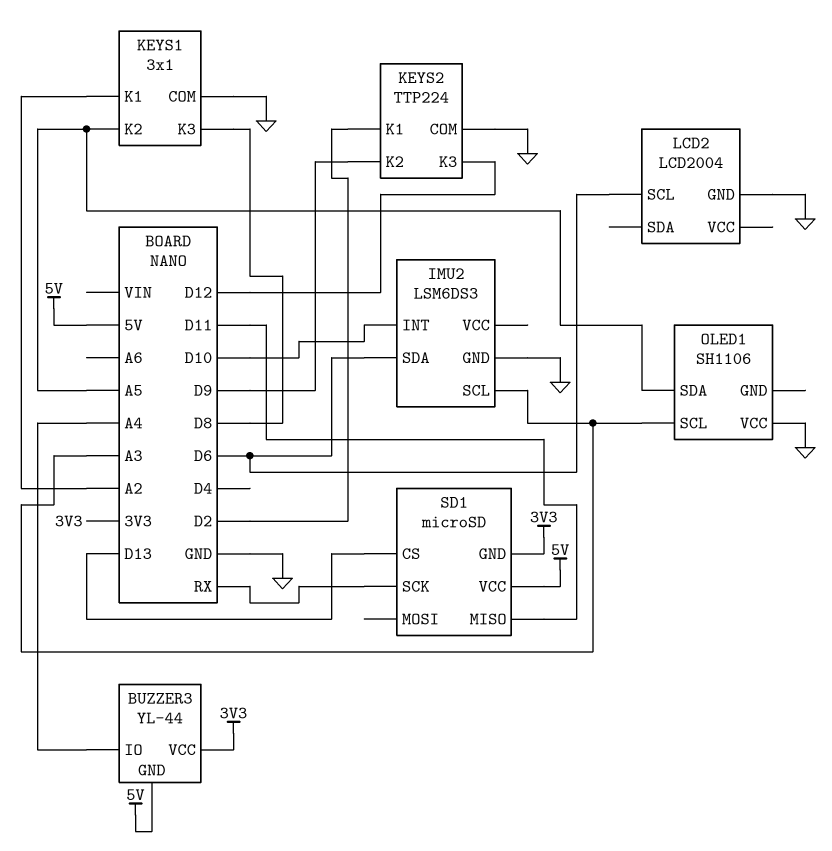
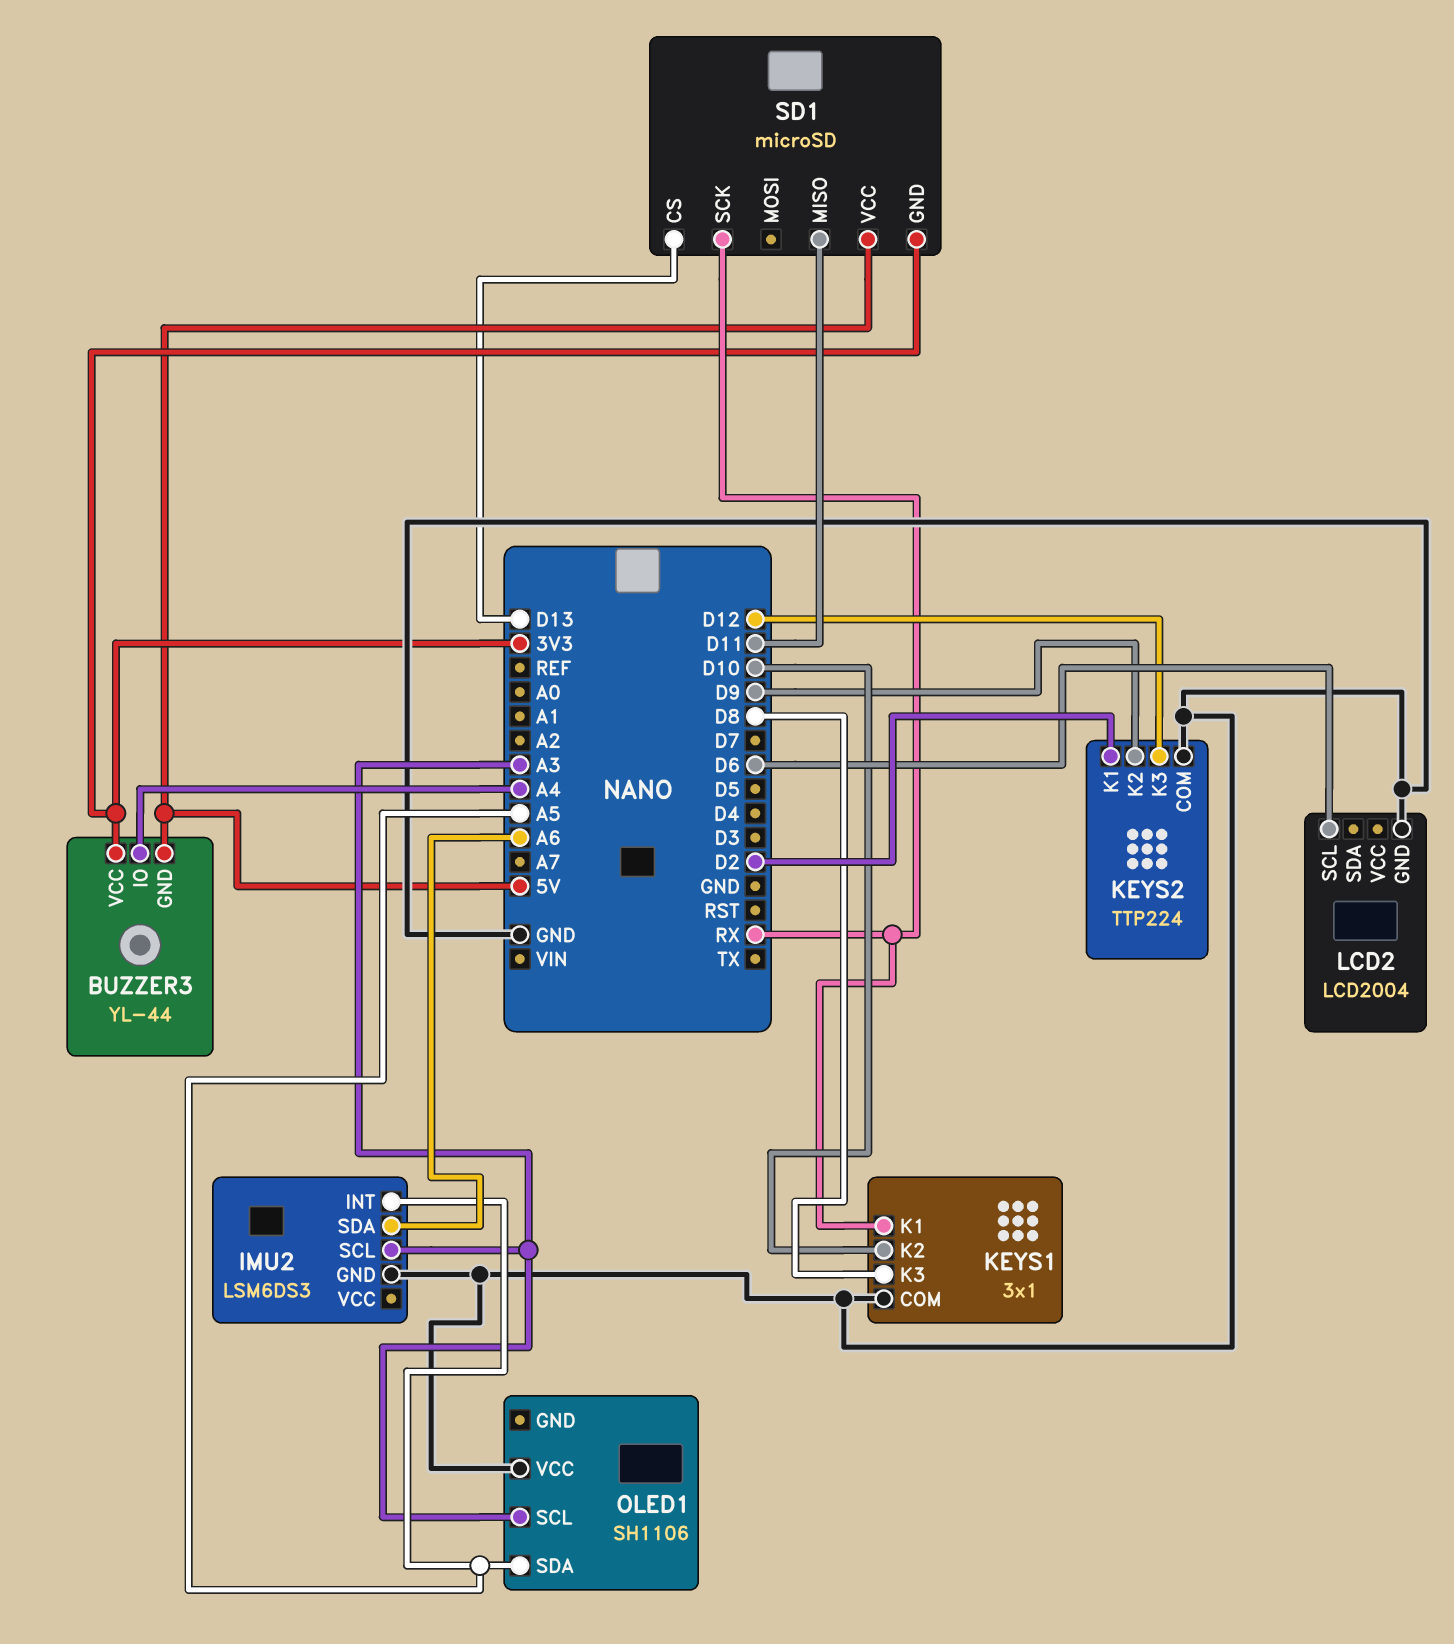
IMU2 pin INT: D10 -> A5
IMU2 pin SDA: D6 -> A6
KEYS1 pin K1: A2 -> RX
KEYS1 pin K2: A5 -> D10

